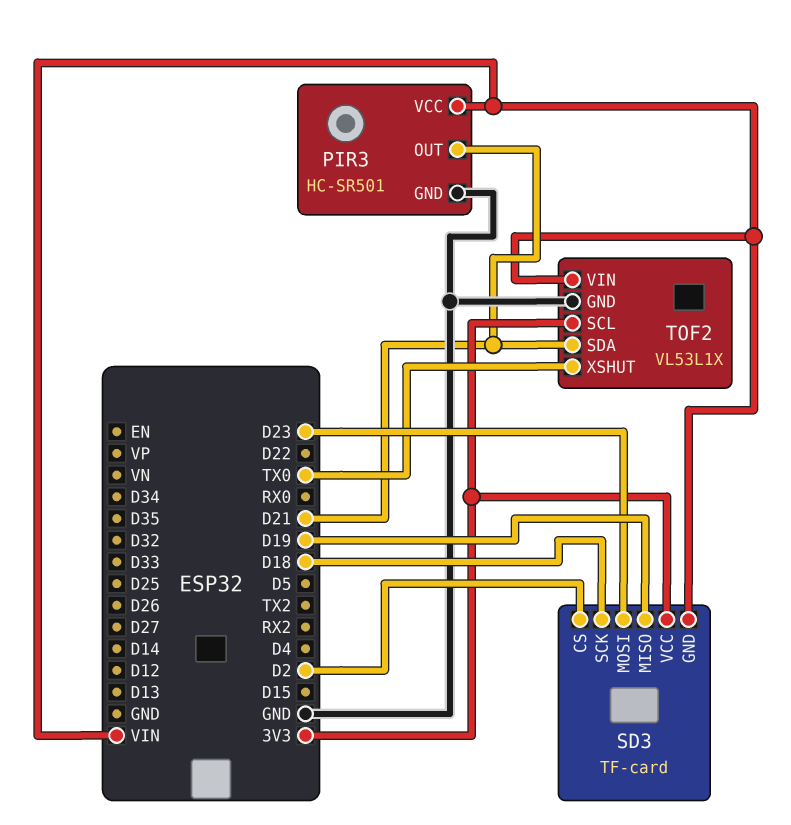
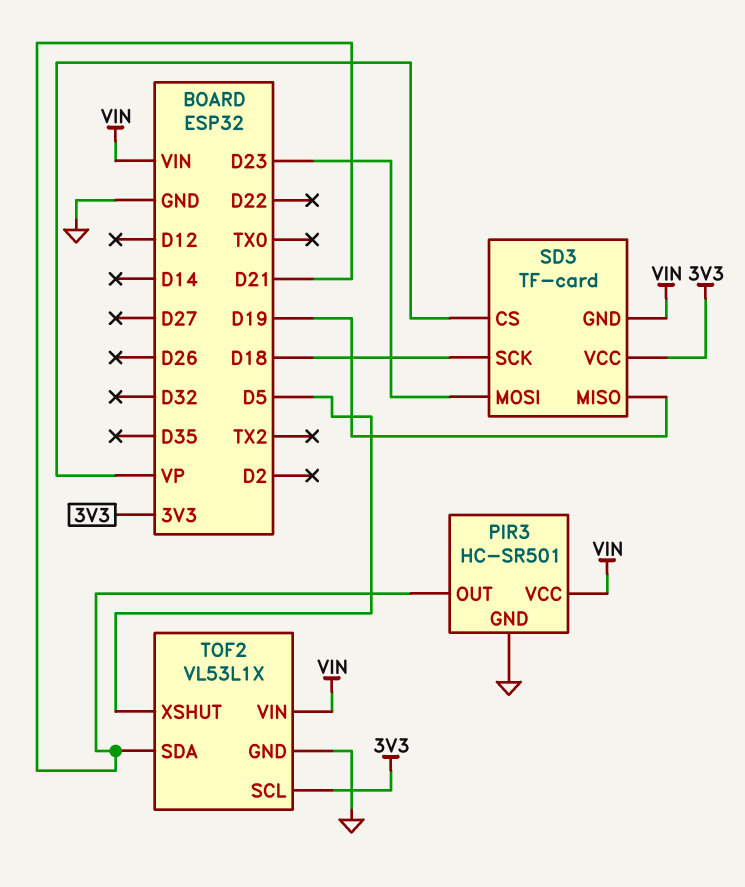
SD3 pin CS: D2 -> VP
TOF2 pin XSHUT: TX0 -> D5

